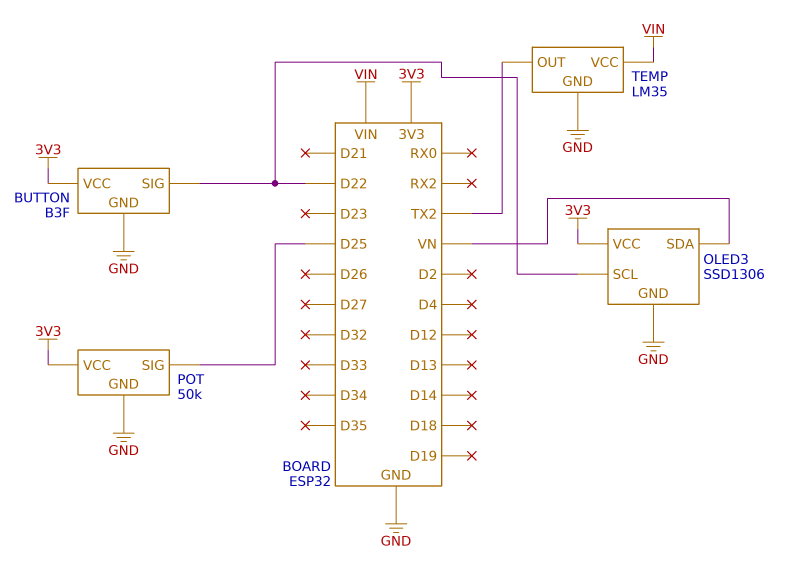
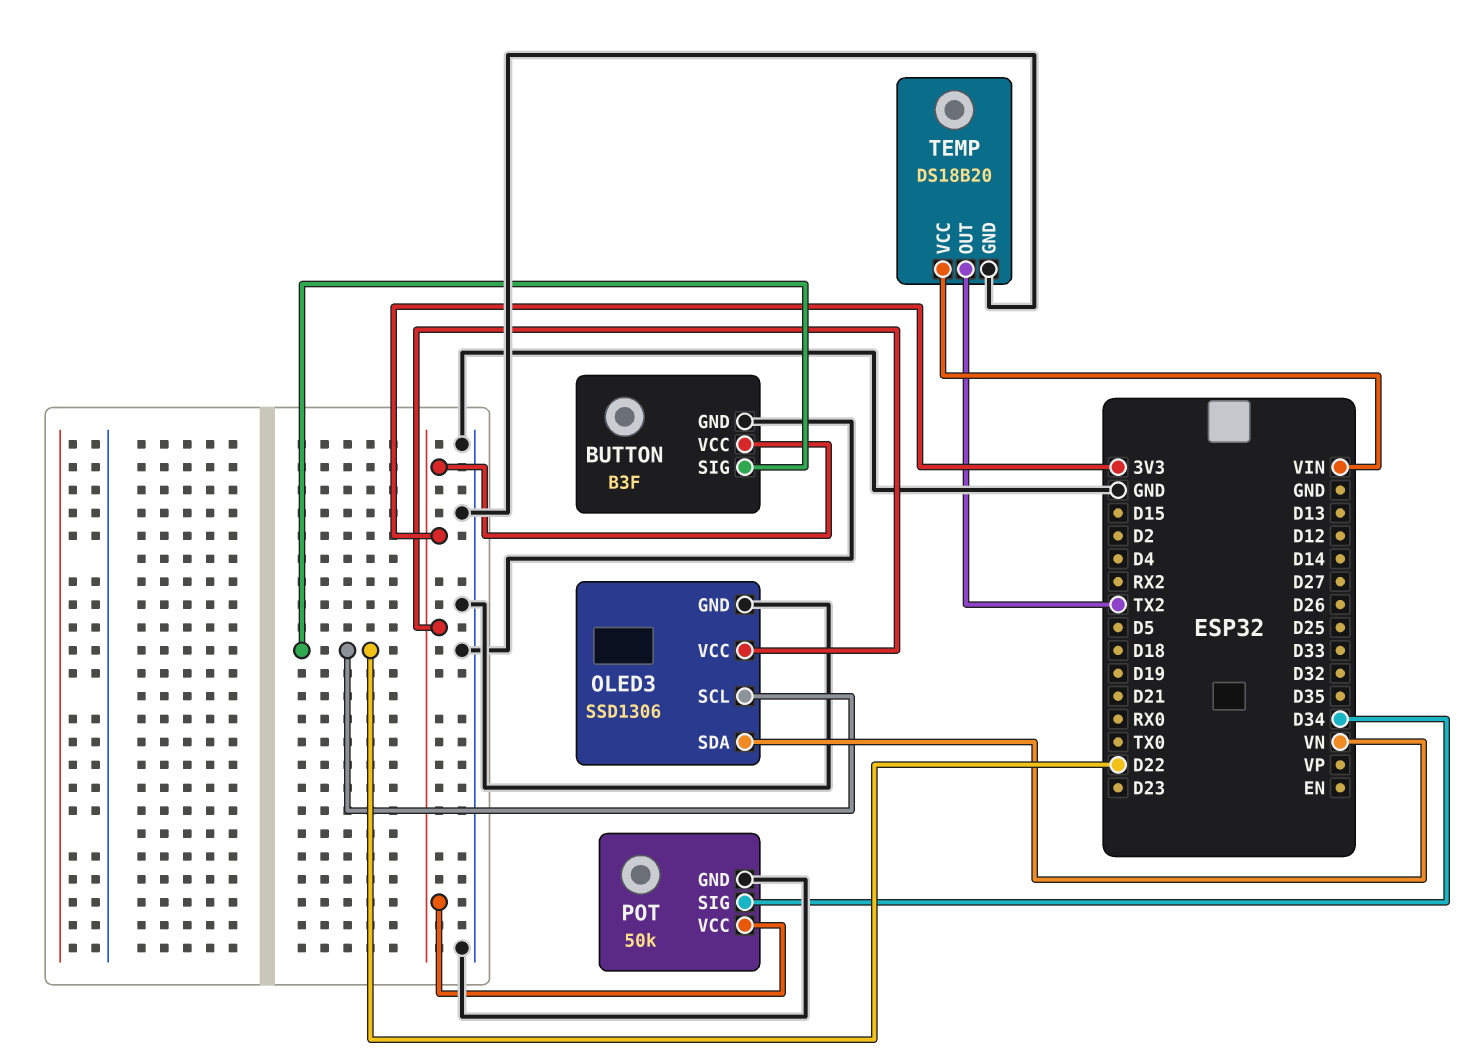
POT pin SIG: D25 -> D34
TEMP: LM35 -> DS18B20

